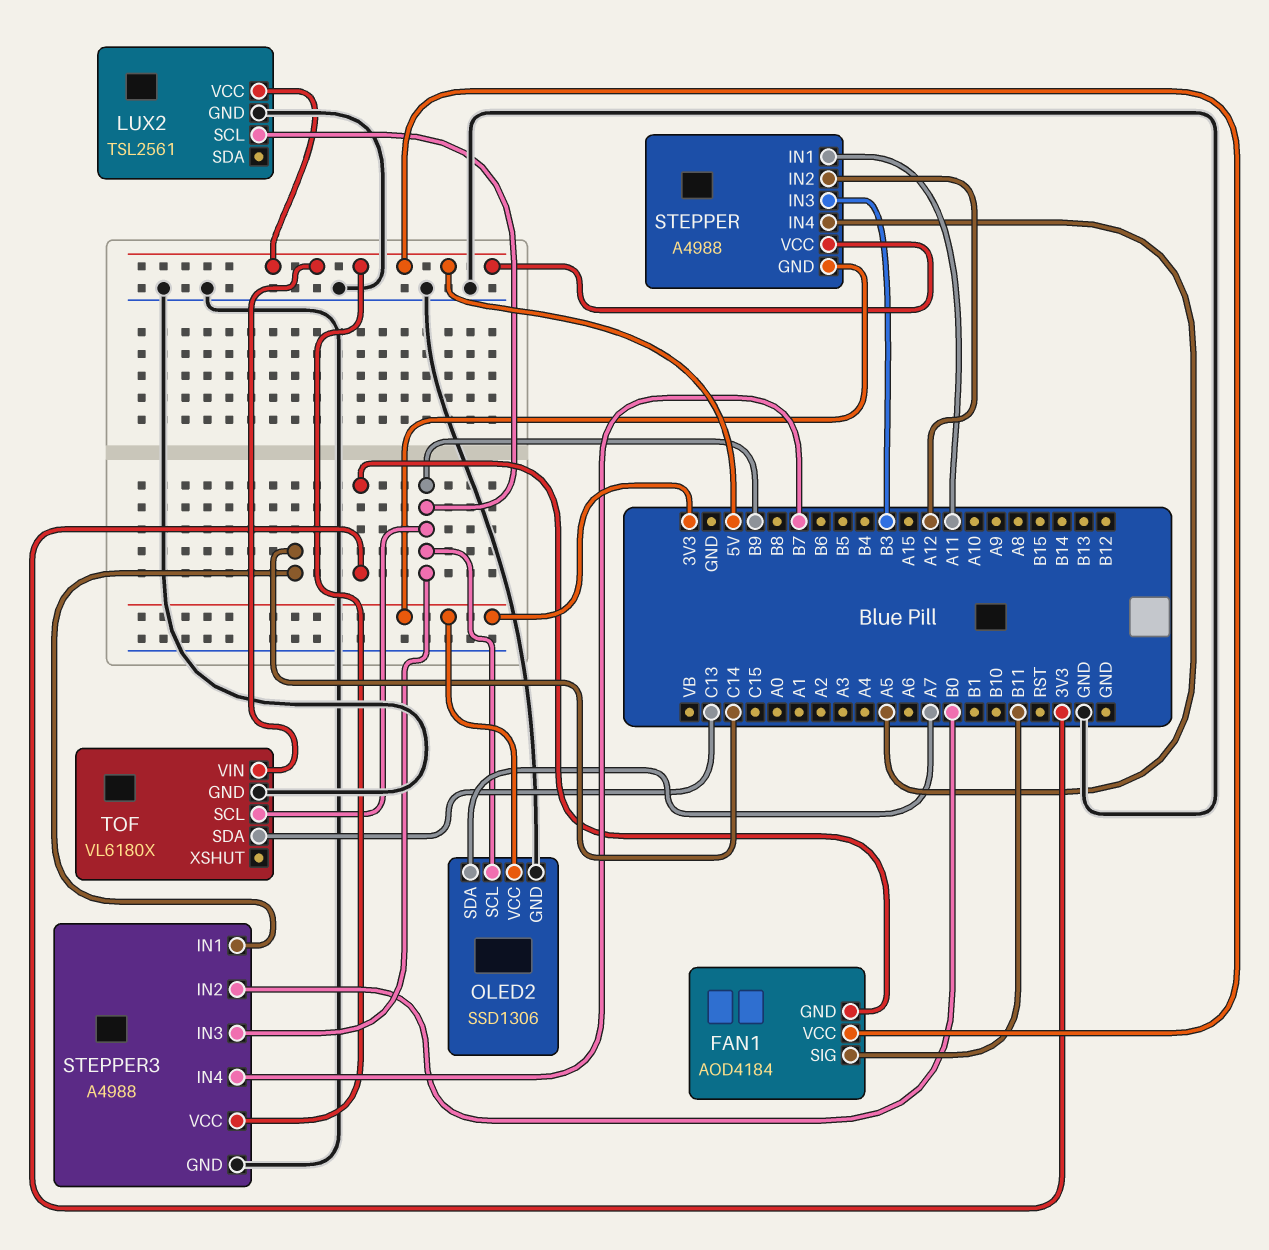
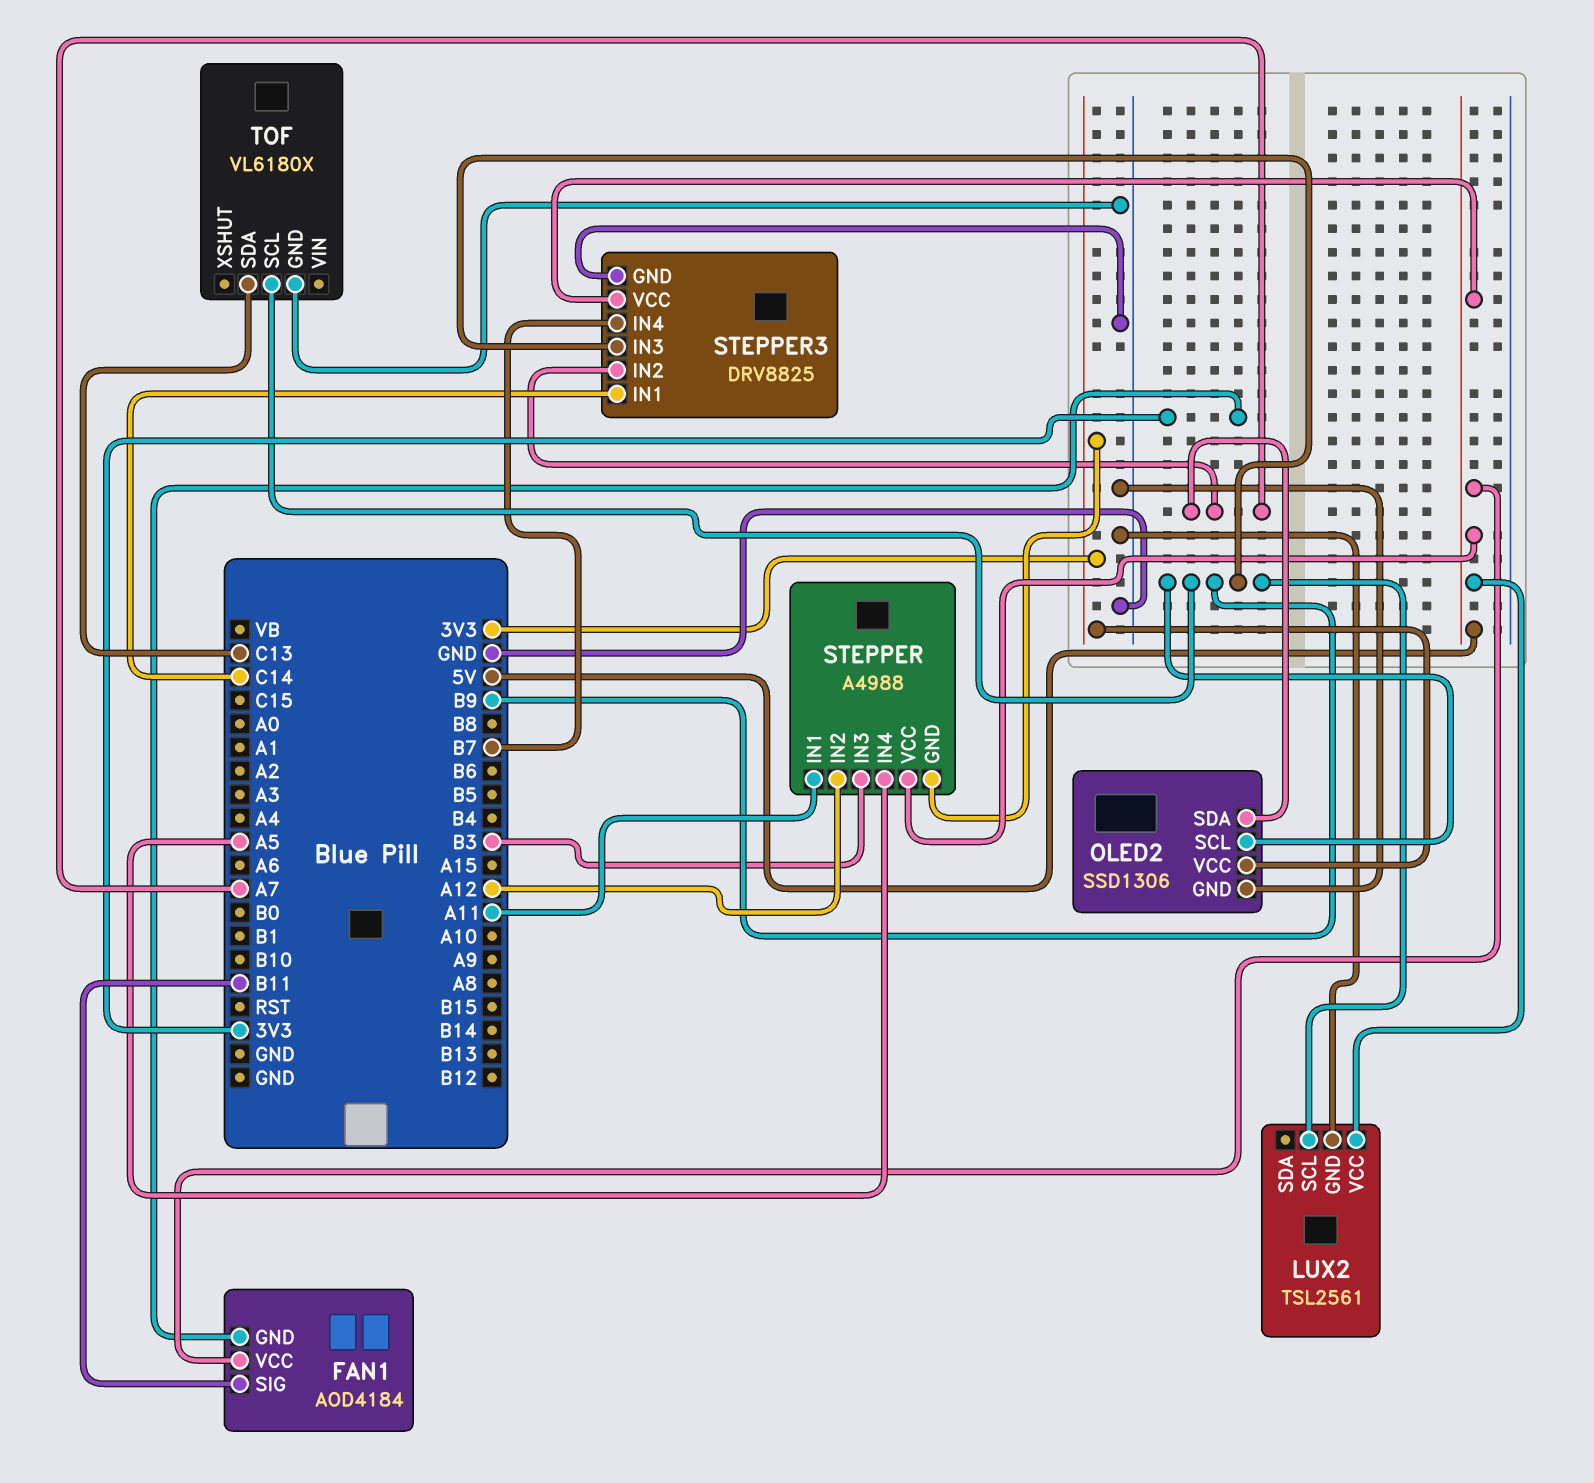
STEPPER3: A4988 -> DRV8825
STEPPER3 pin IN2: B0 -> A7
TOF pin VIN: 5V -> none

